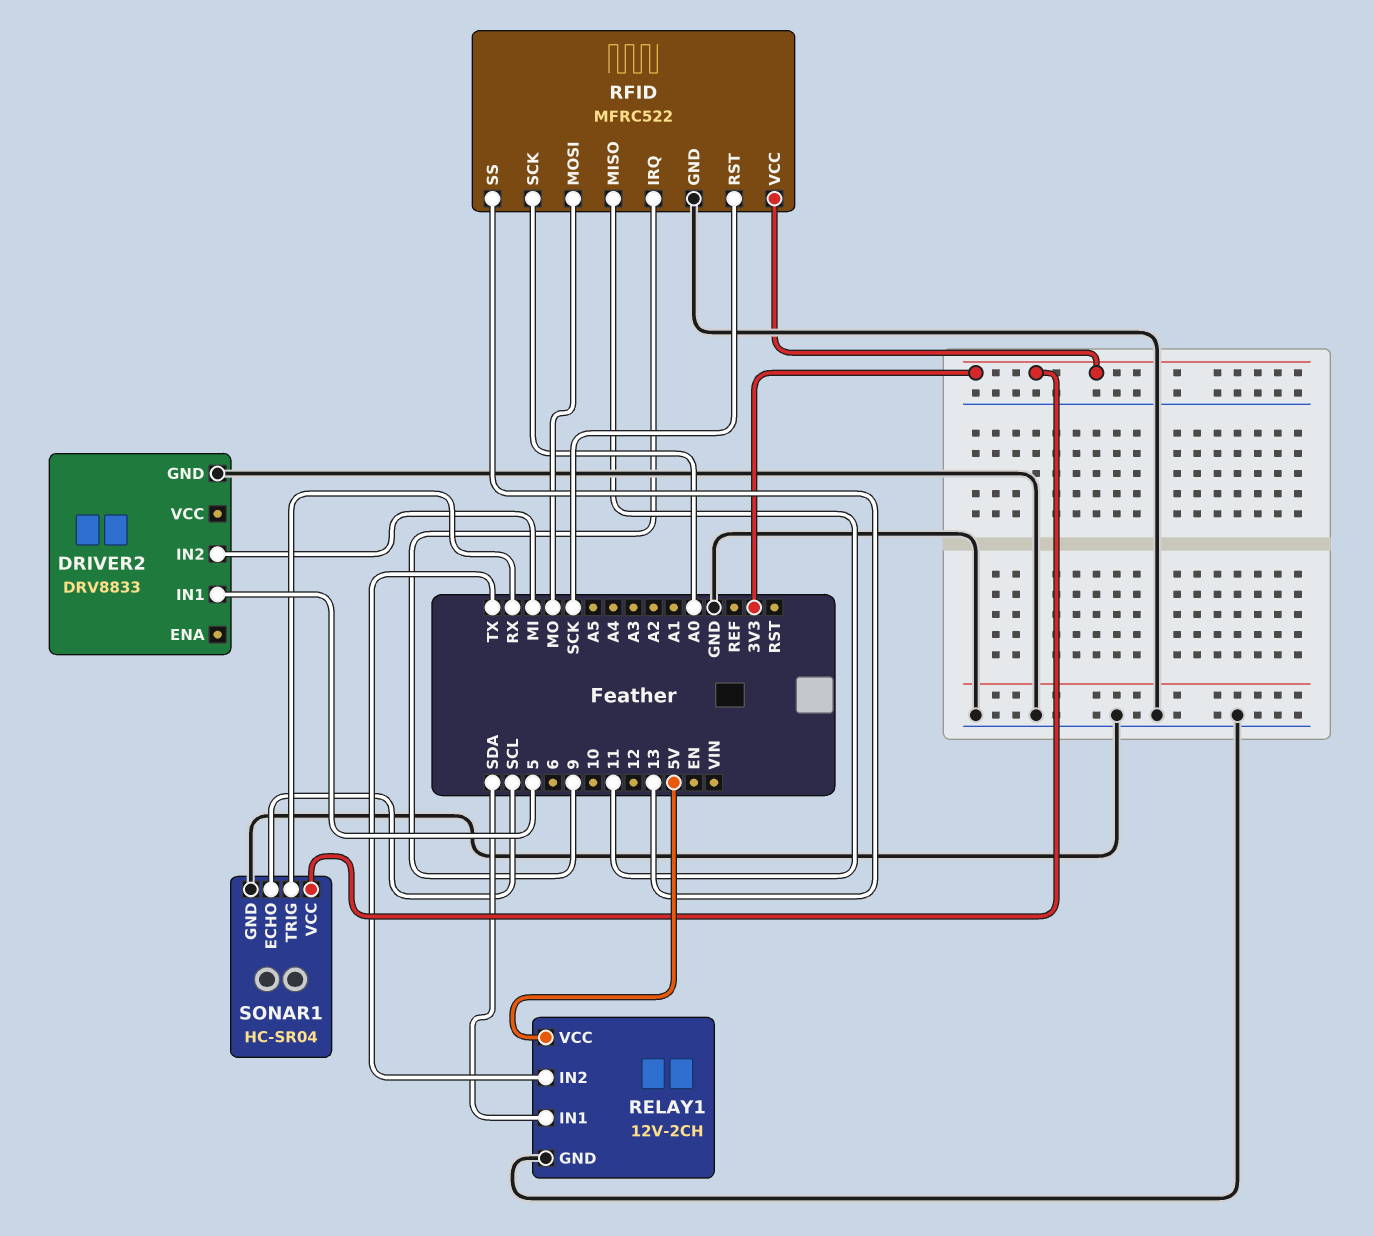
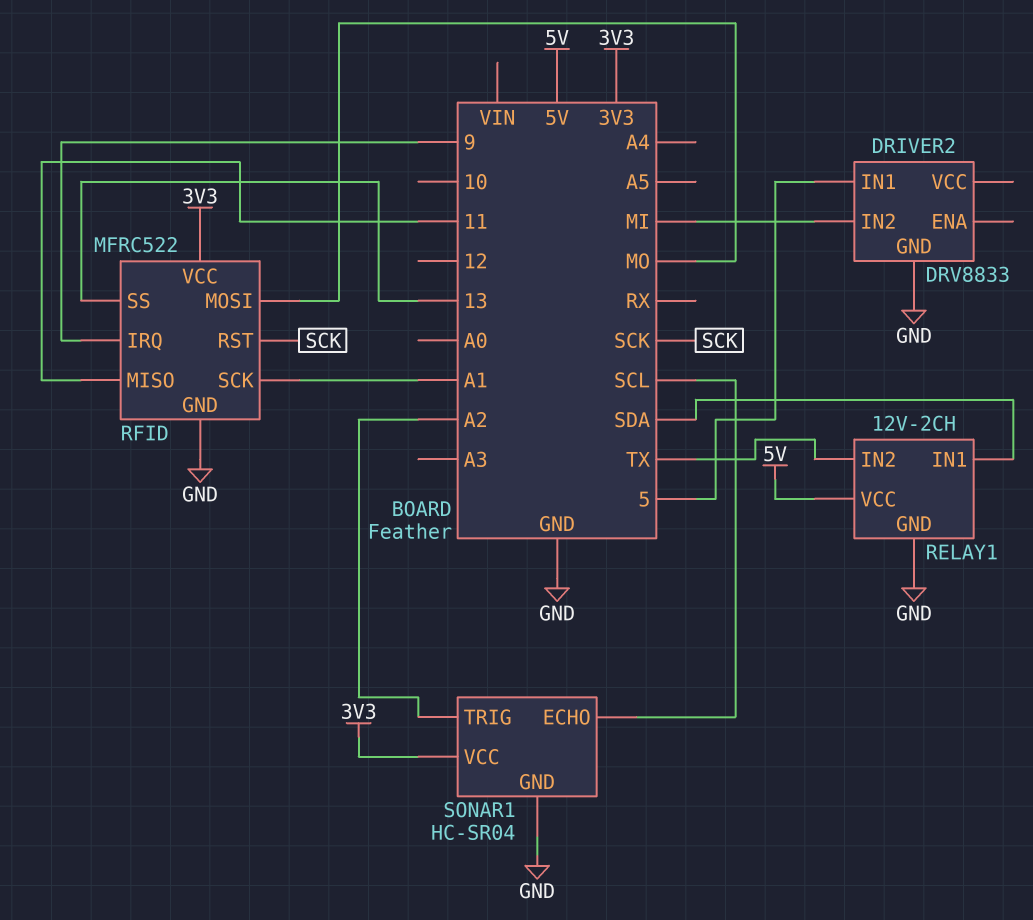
RFID pin SCK: A0 -> A1
SONAR1 pin TRIG: RX -> A2

